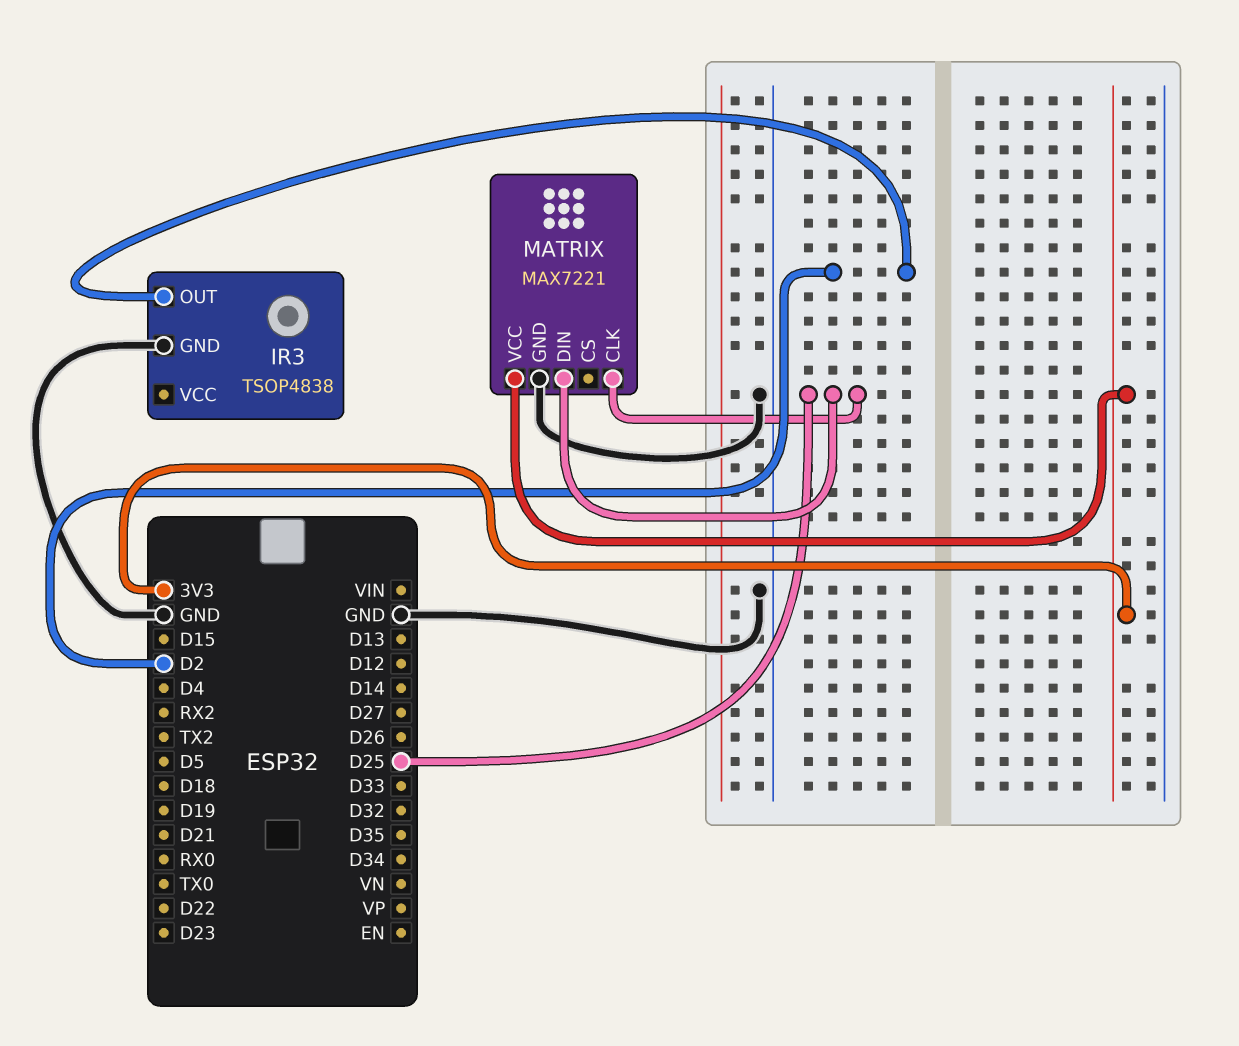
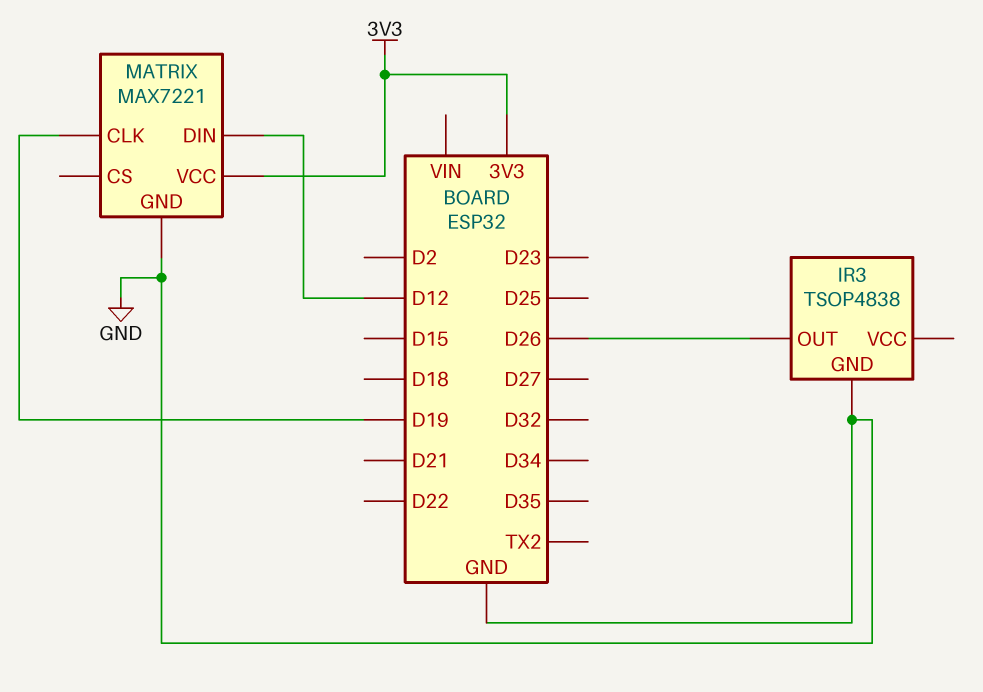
IR3 pin OUT: D2 -> D26
MATRIX pin CLK: D25 -> D19
MATRIX pin DIN: D25 -> D12

